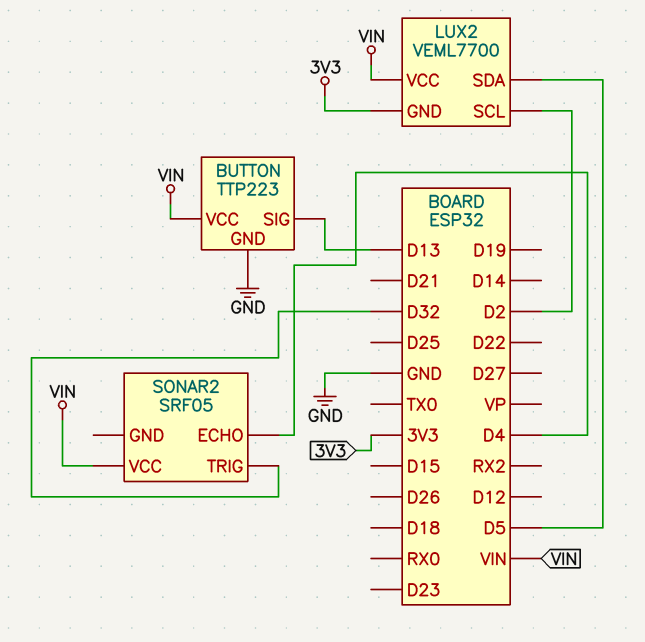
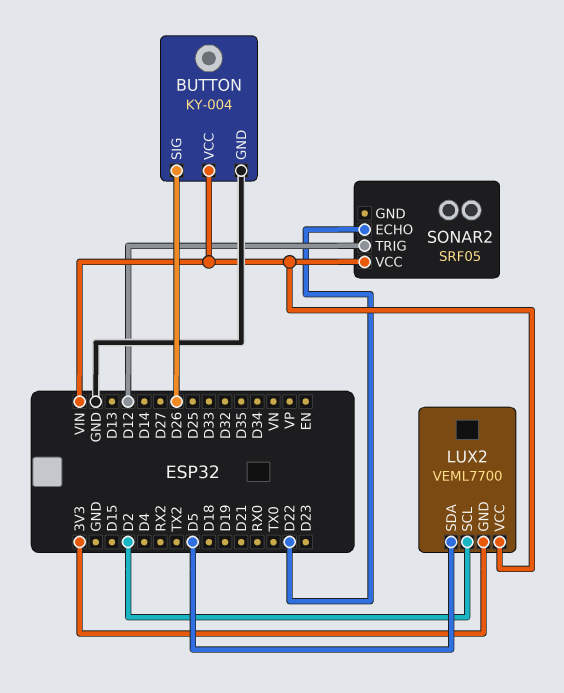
BUTTON: TTP223 -> KY-004
BUTTON pin SIG: D13 -> D26
SONAR2 pin ECHO: D4 -> D22
SONAR2 pin TRIG: D32 -> D12

